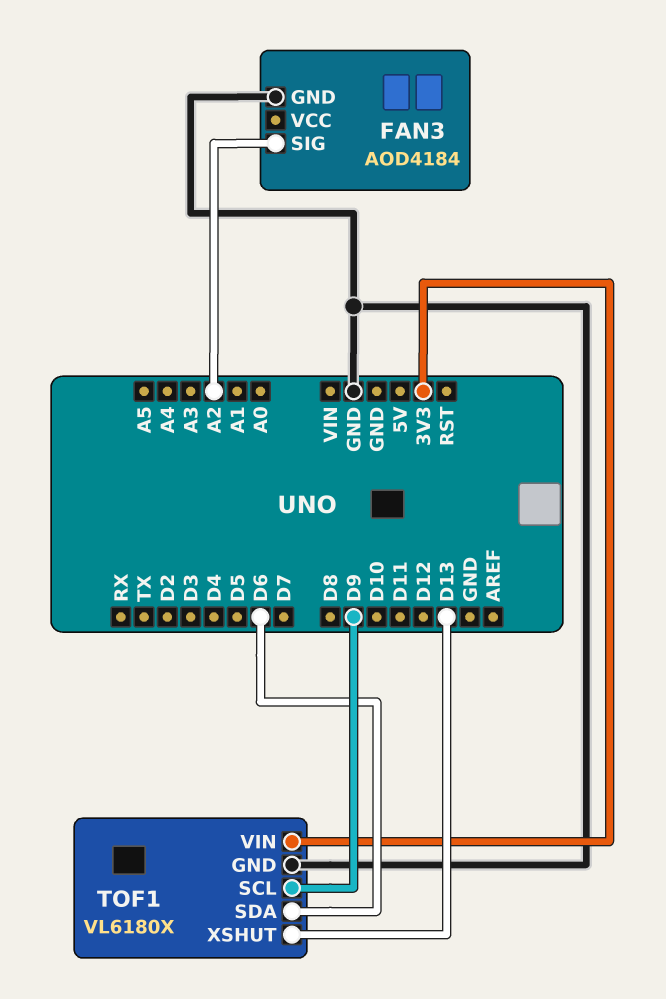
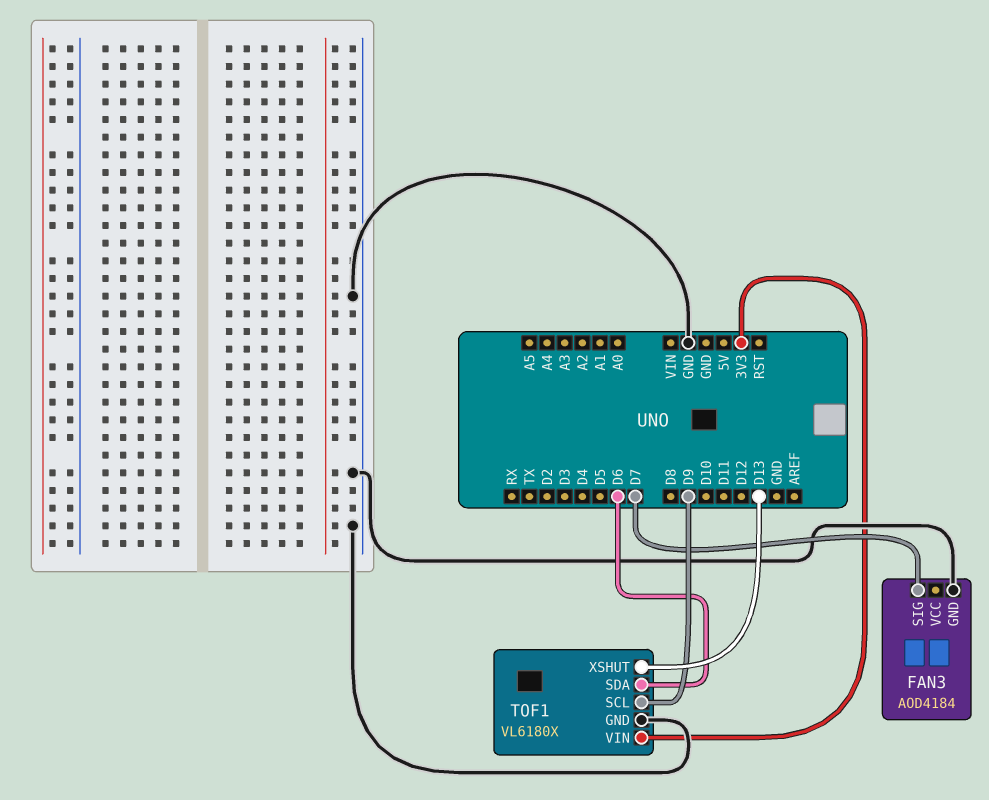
FAN3 pin SIG: A2 -> D7

